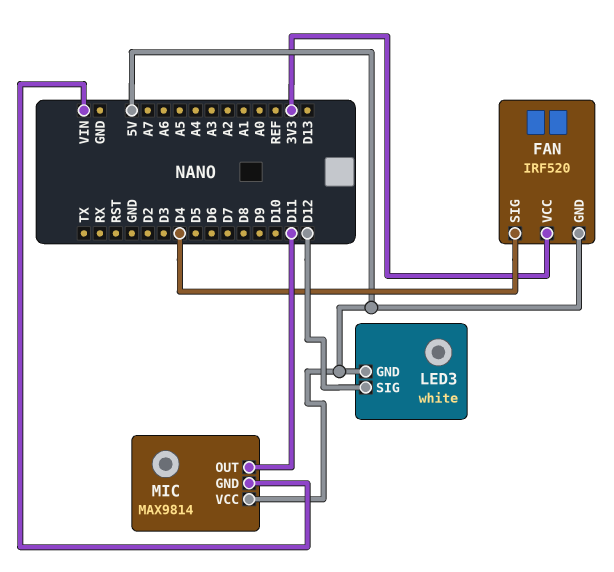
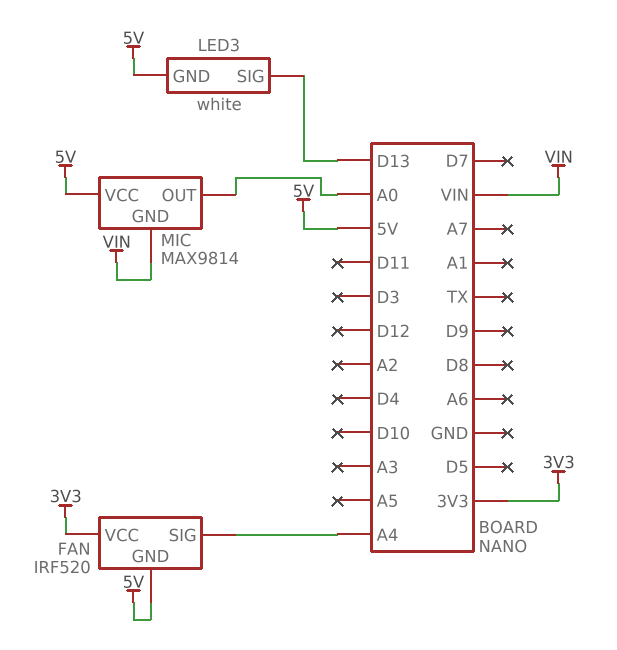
FAN pin SIG: D4 -> A4
LED3 pin SIG: D12 -> D13
MIC pin OUT: D11 -> A0

